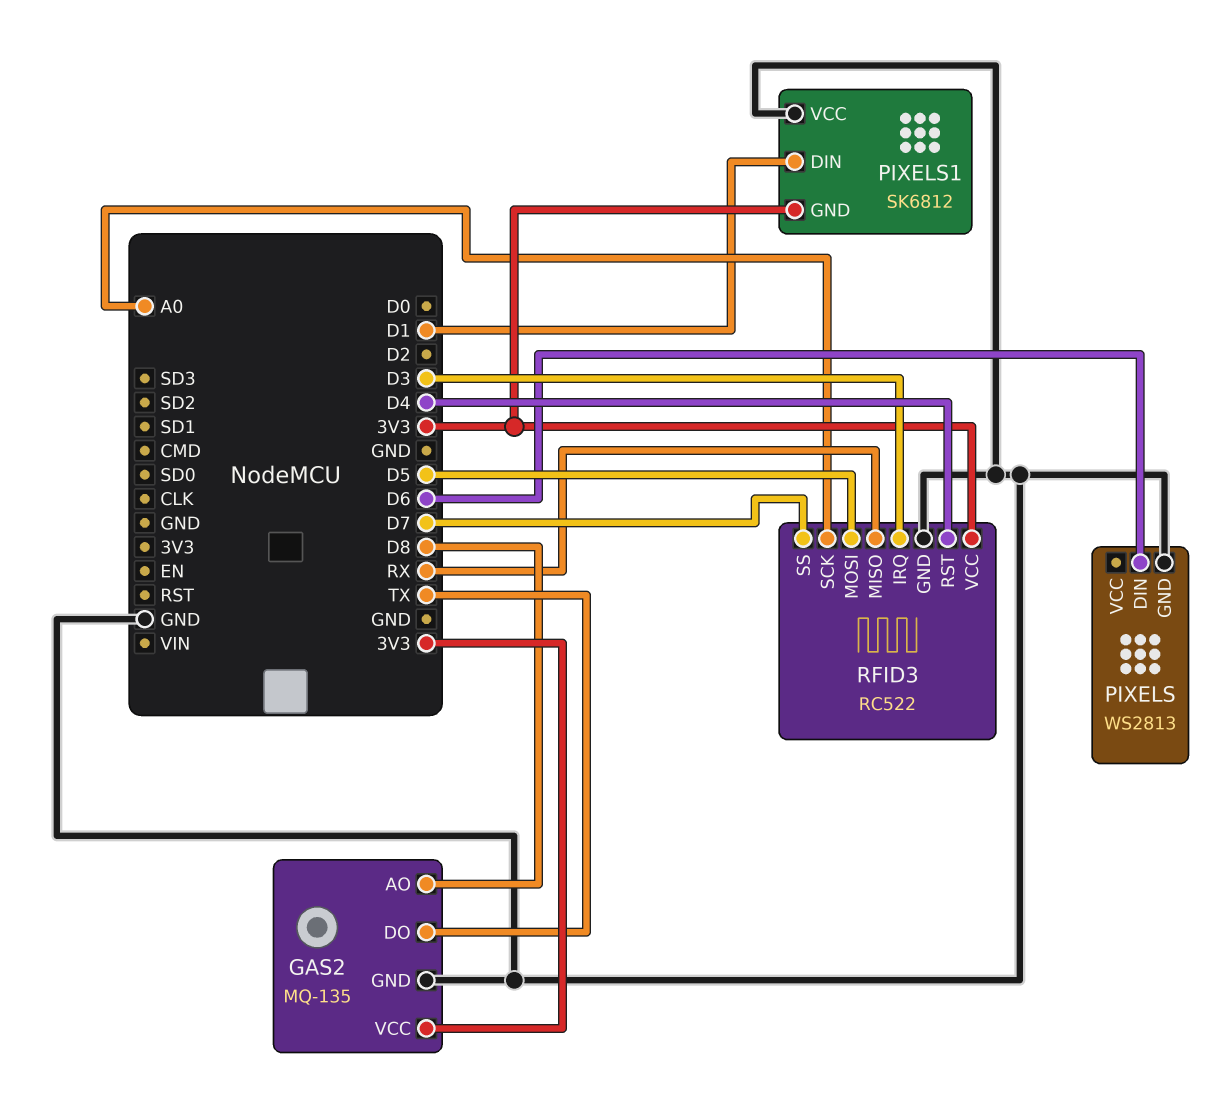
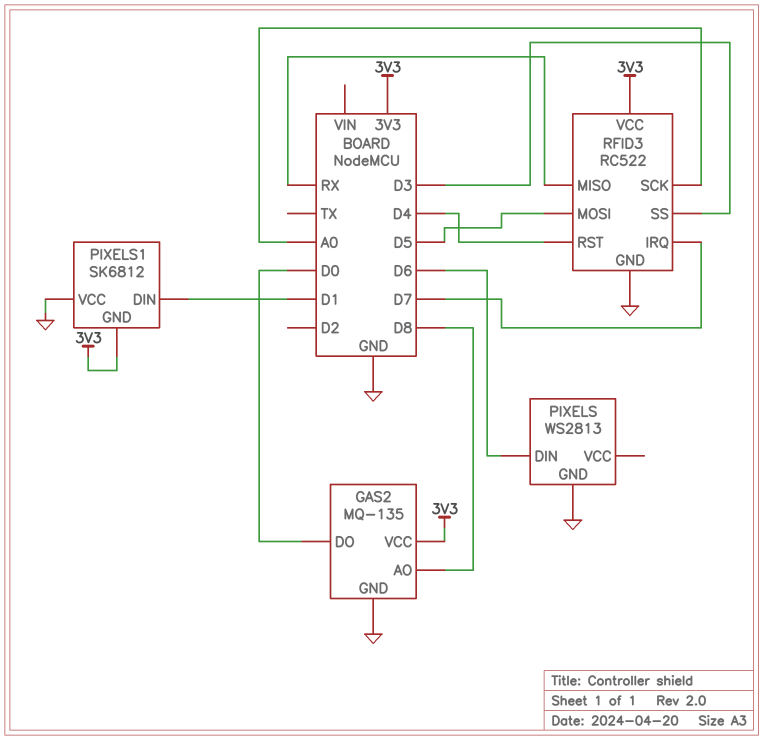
GAS2 pin DO: TX -> D0
RFID3 pin IRQ: D3 -> D7
RFID3 pin SS: D7 -> D3

